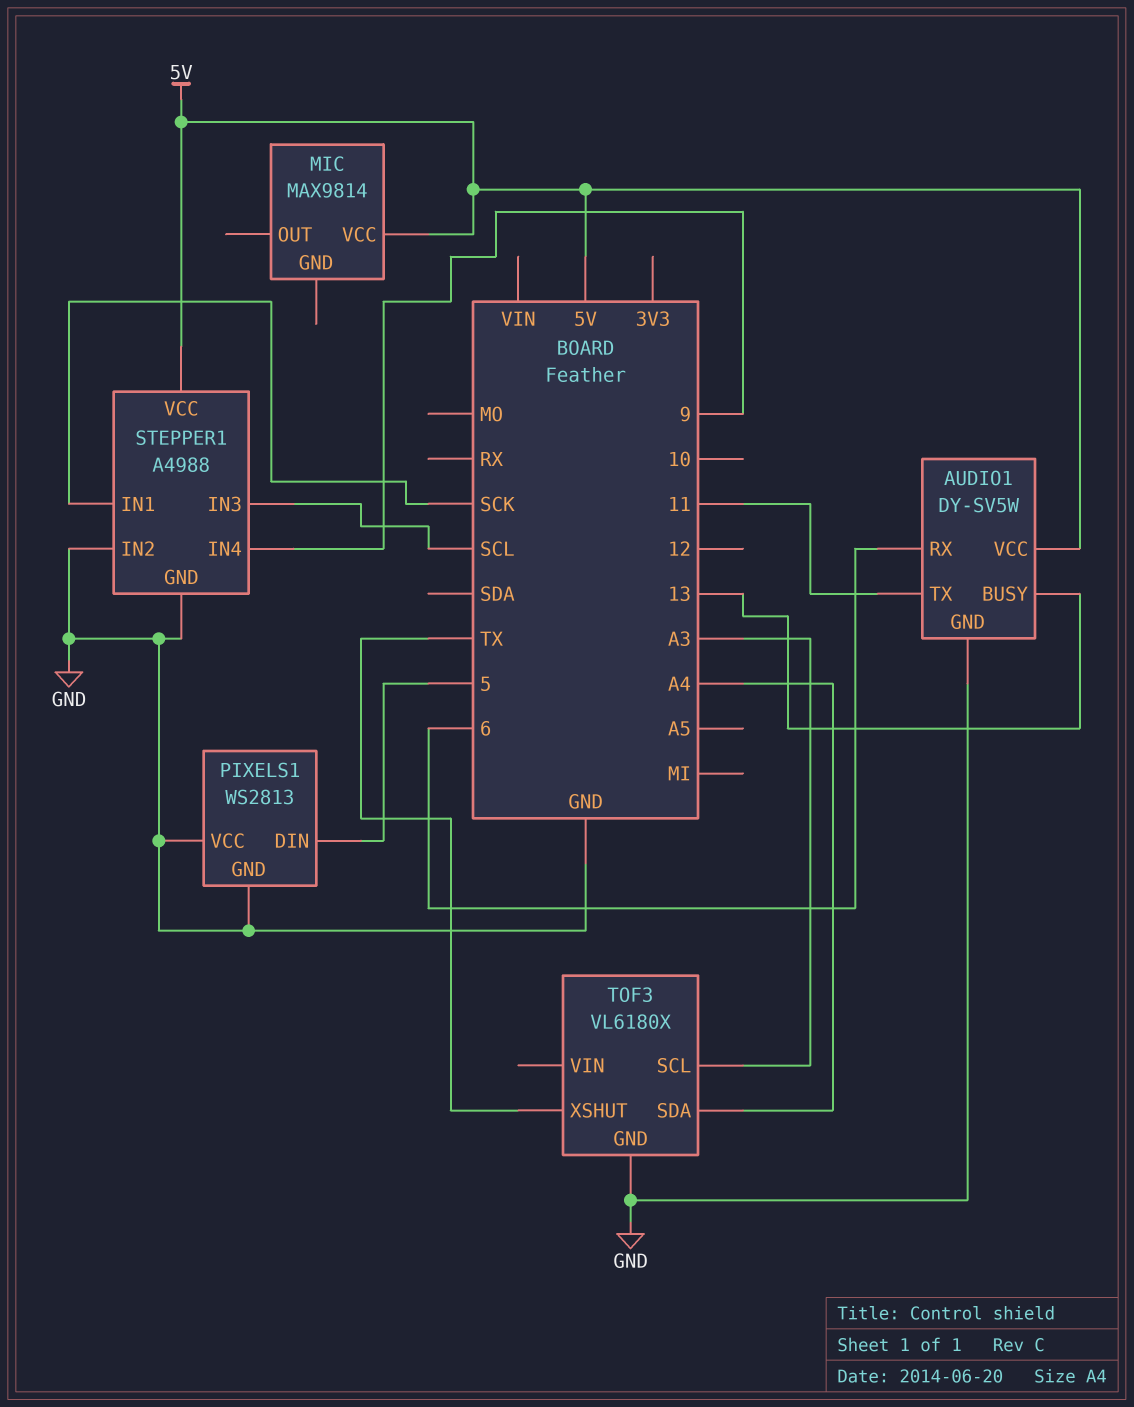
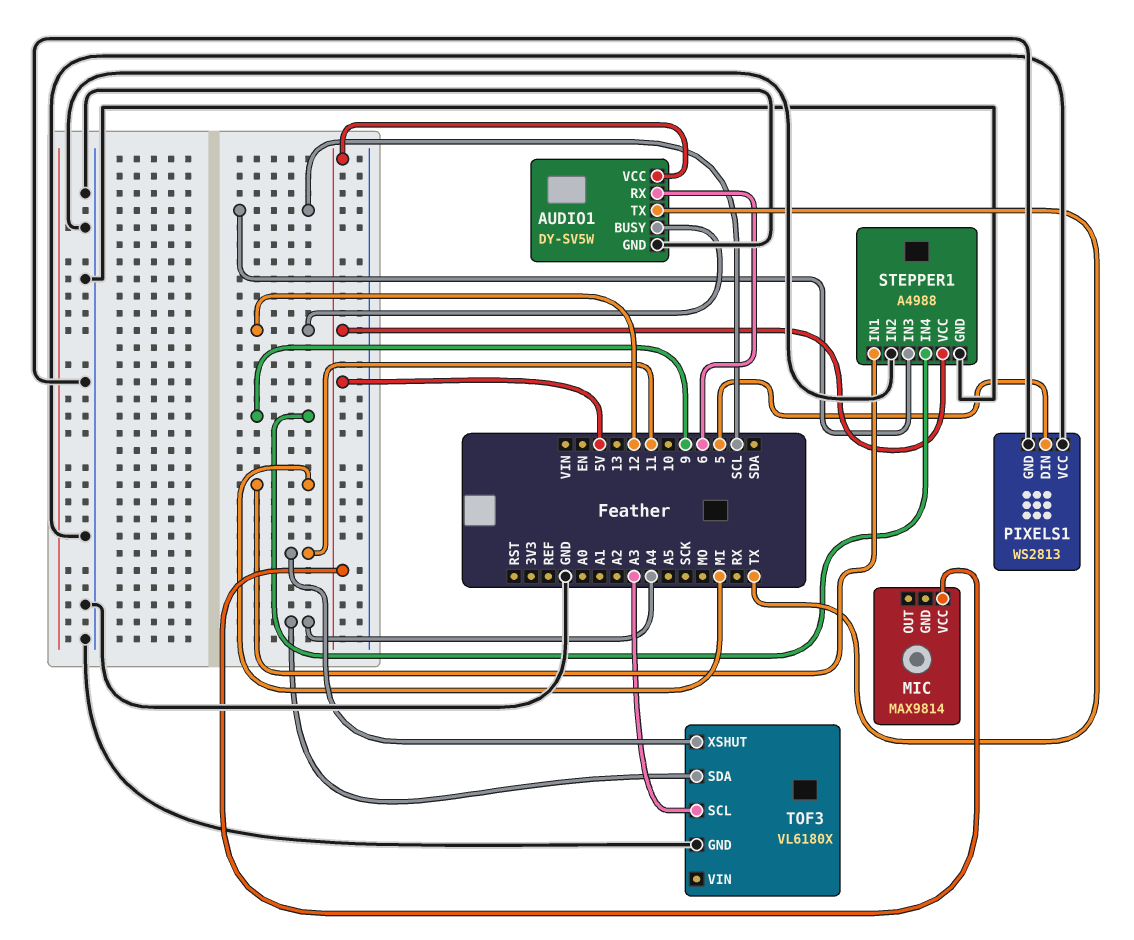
AUDIO1 pin BUSY: 13 -> 12
AUDIO1 pin TX: 11 -> TX
STEPPER1 pin IN1: SCK -> MI
TOF3 pin XSHUT: TX -> 11

